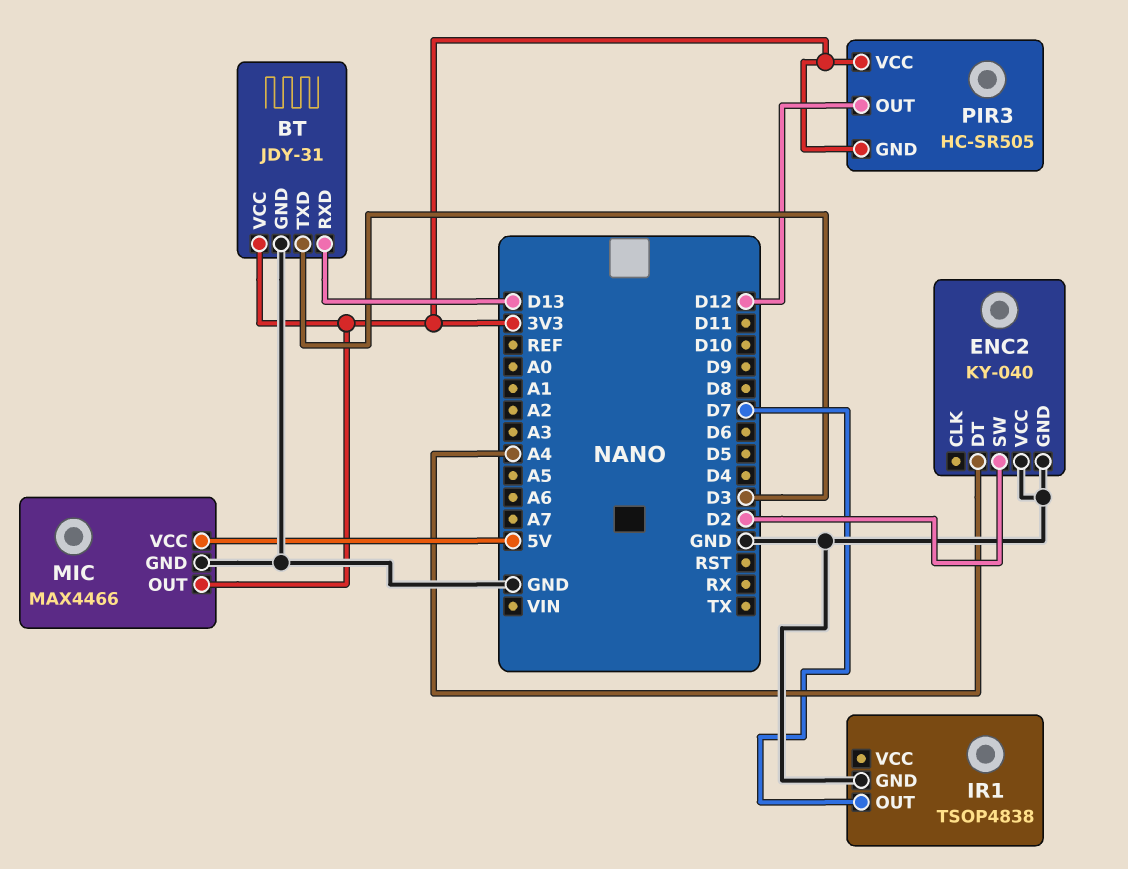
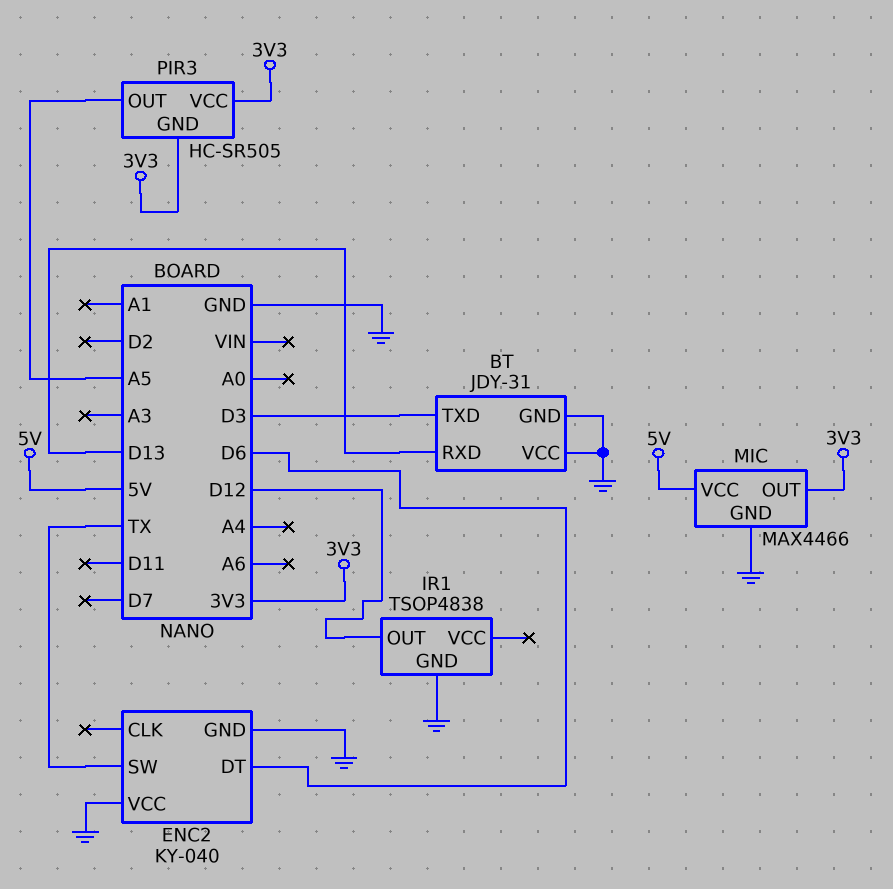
BT pin VCC: 3V3 -> GND
ENC2 pin DT: A4 -> D6
ENC2 pin SW: D2 -> TX
IR1 pin OUT: D7 -> D12
PIR3 pin OUT: D12 -> A5

